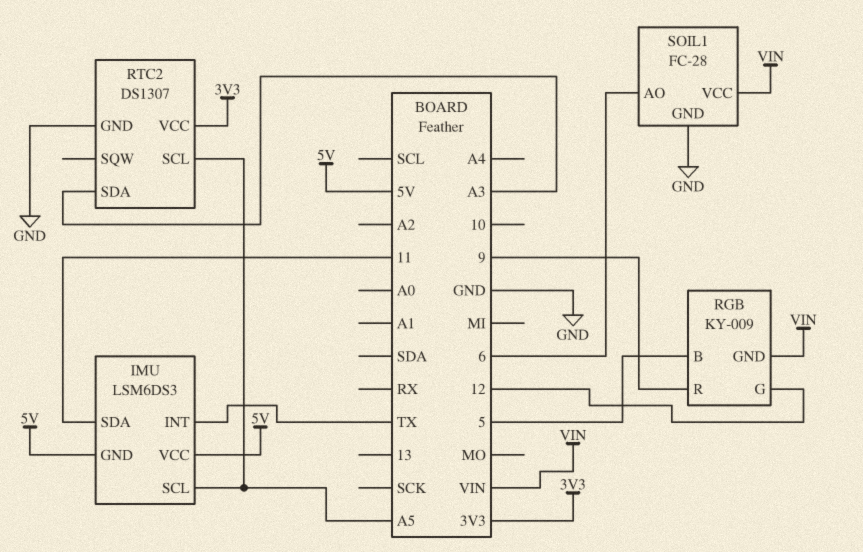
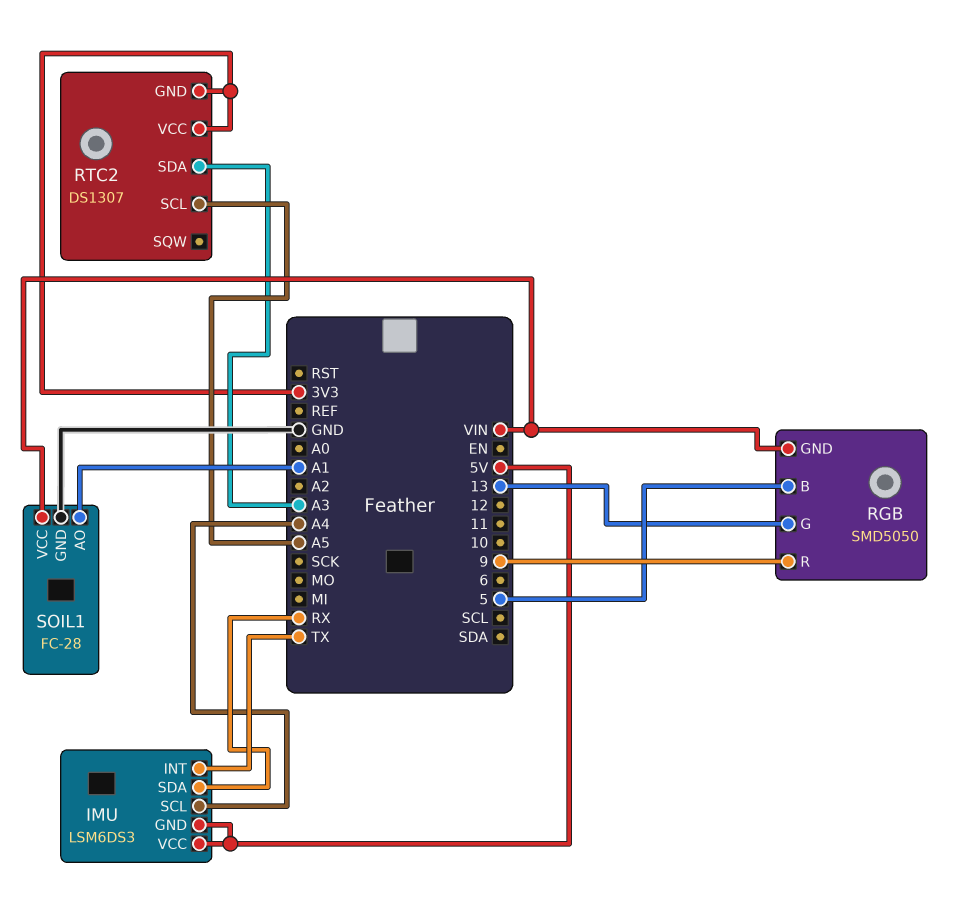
IMU pin SCL: A5 -> A4
IMU pin SDA: 11 -> RX
RGB: KY-009 -> SMD5050
RGB pin G: 12 -> 13
RTC2 pin GND: GND -> 3V3
SOIL1 pin AO: 6 -> A1

